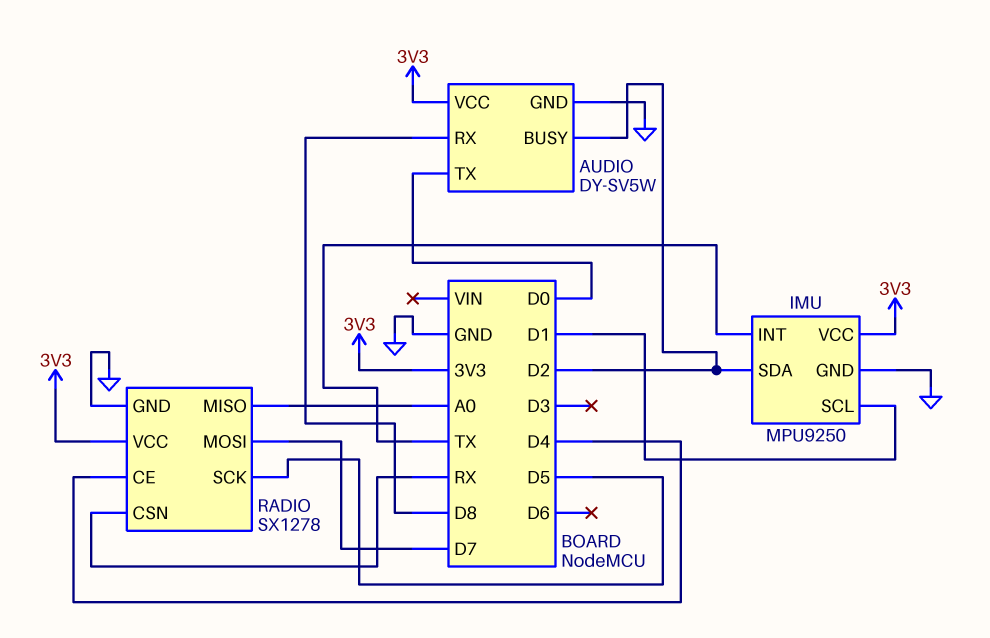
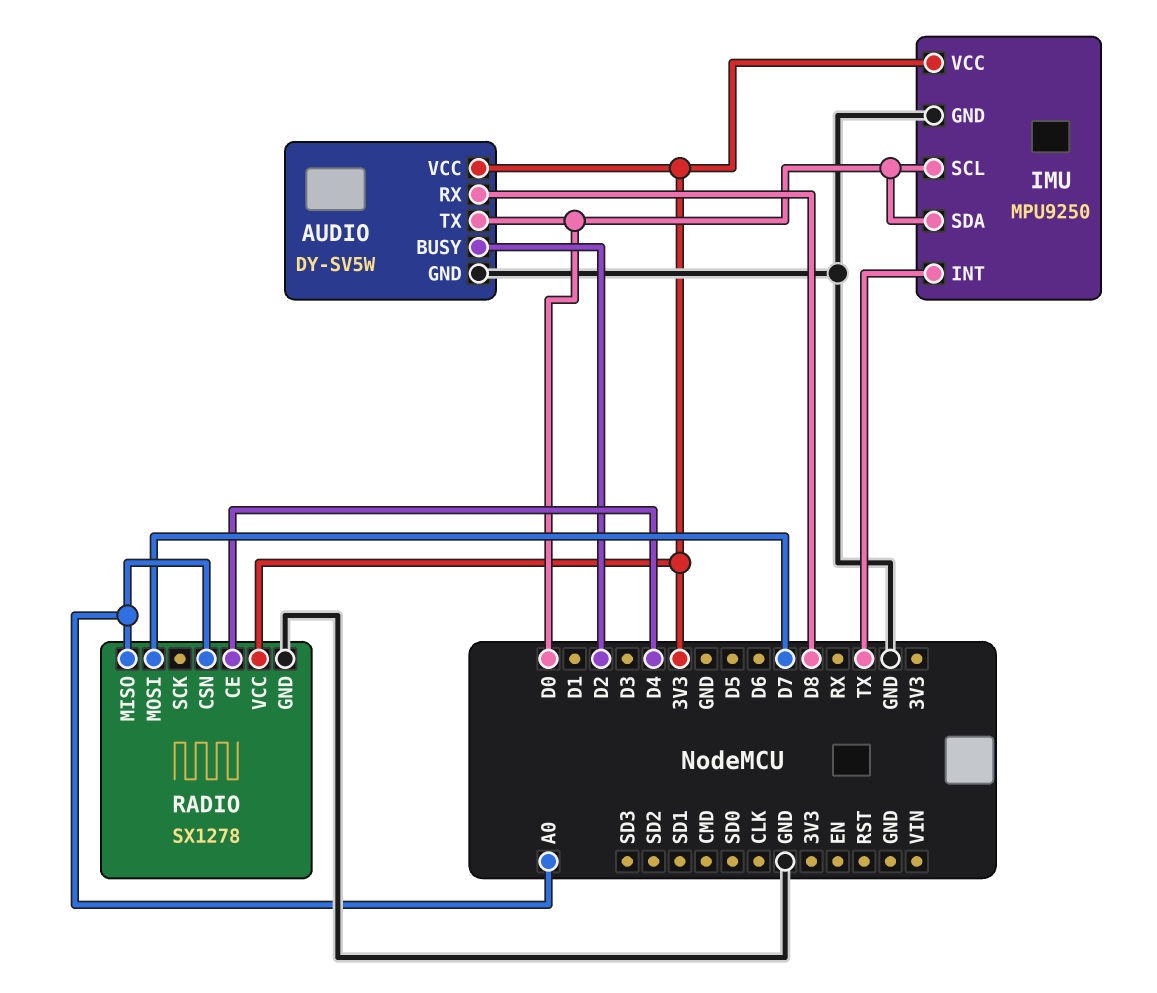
IMU pin SCL: D1 -> D0
IMU pin SDA: D2 -> D0
RADIO pin CSN: RX -> A0
RADIO pin SCK: D5 -> none

